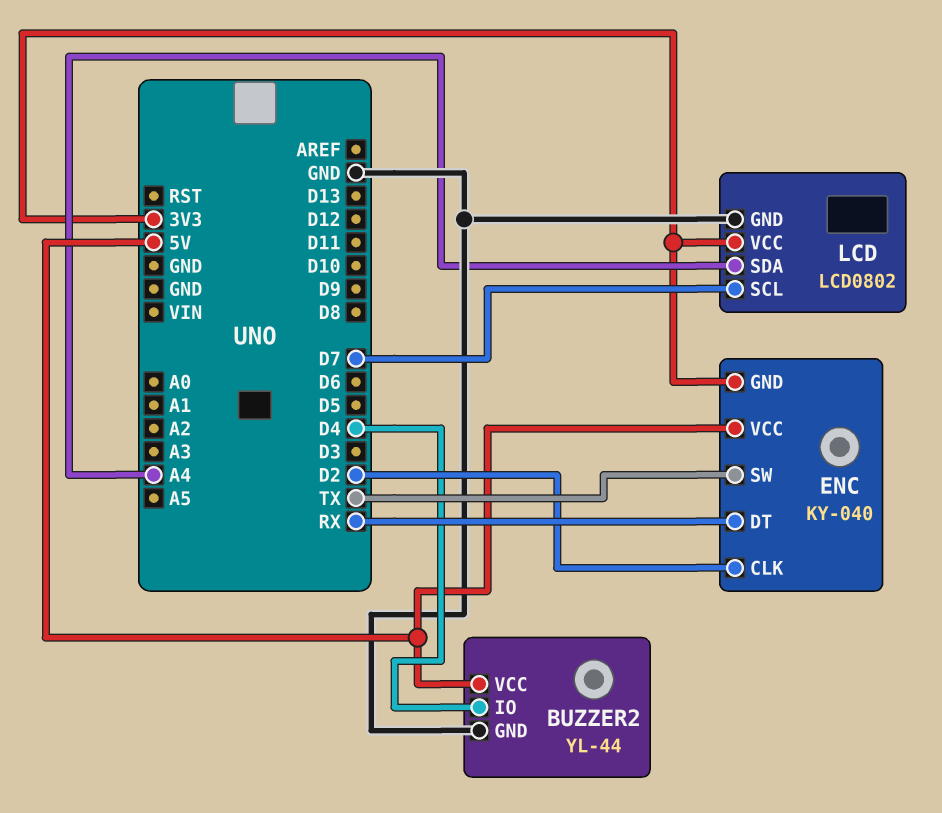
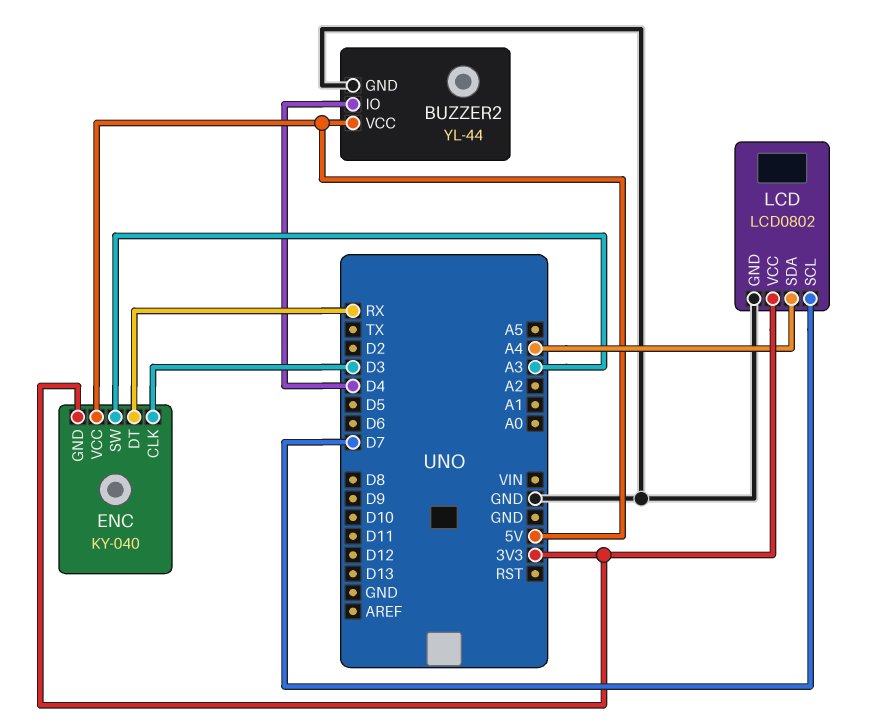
ENC pin CLK: D2 -> D3
ENC pin SW: TX -> A3

